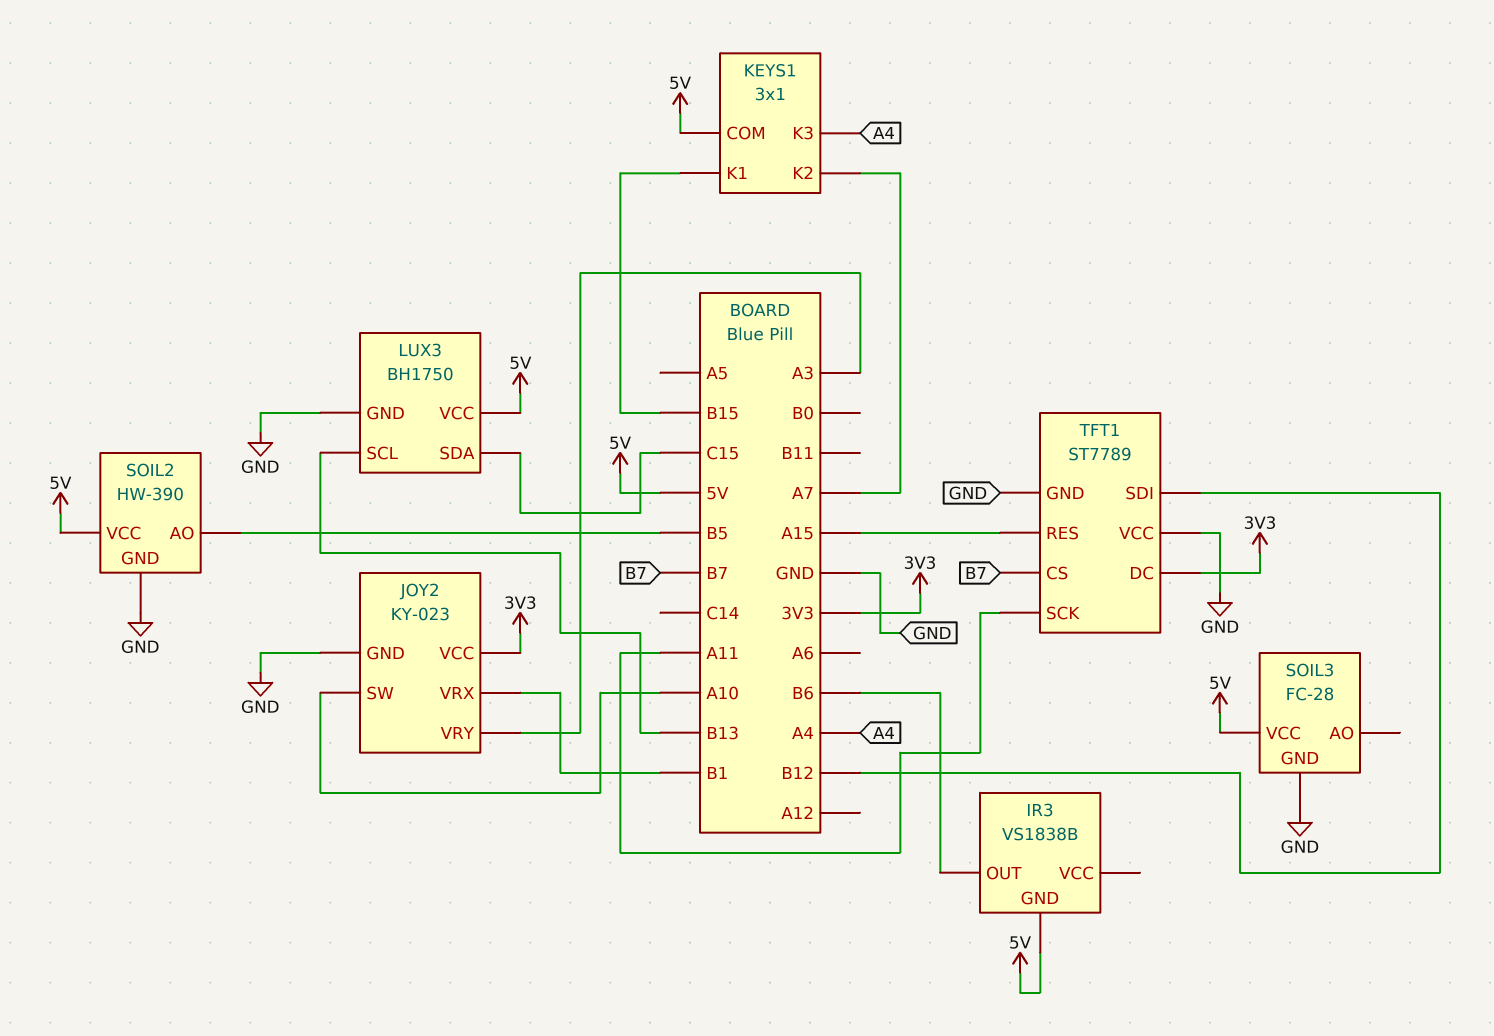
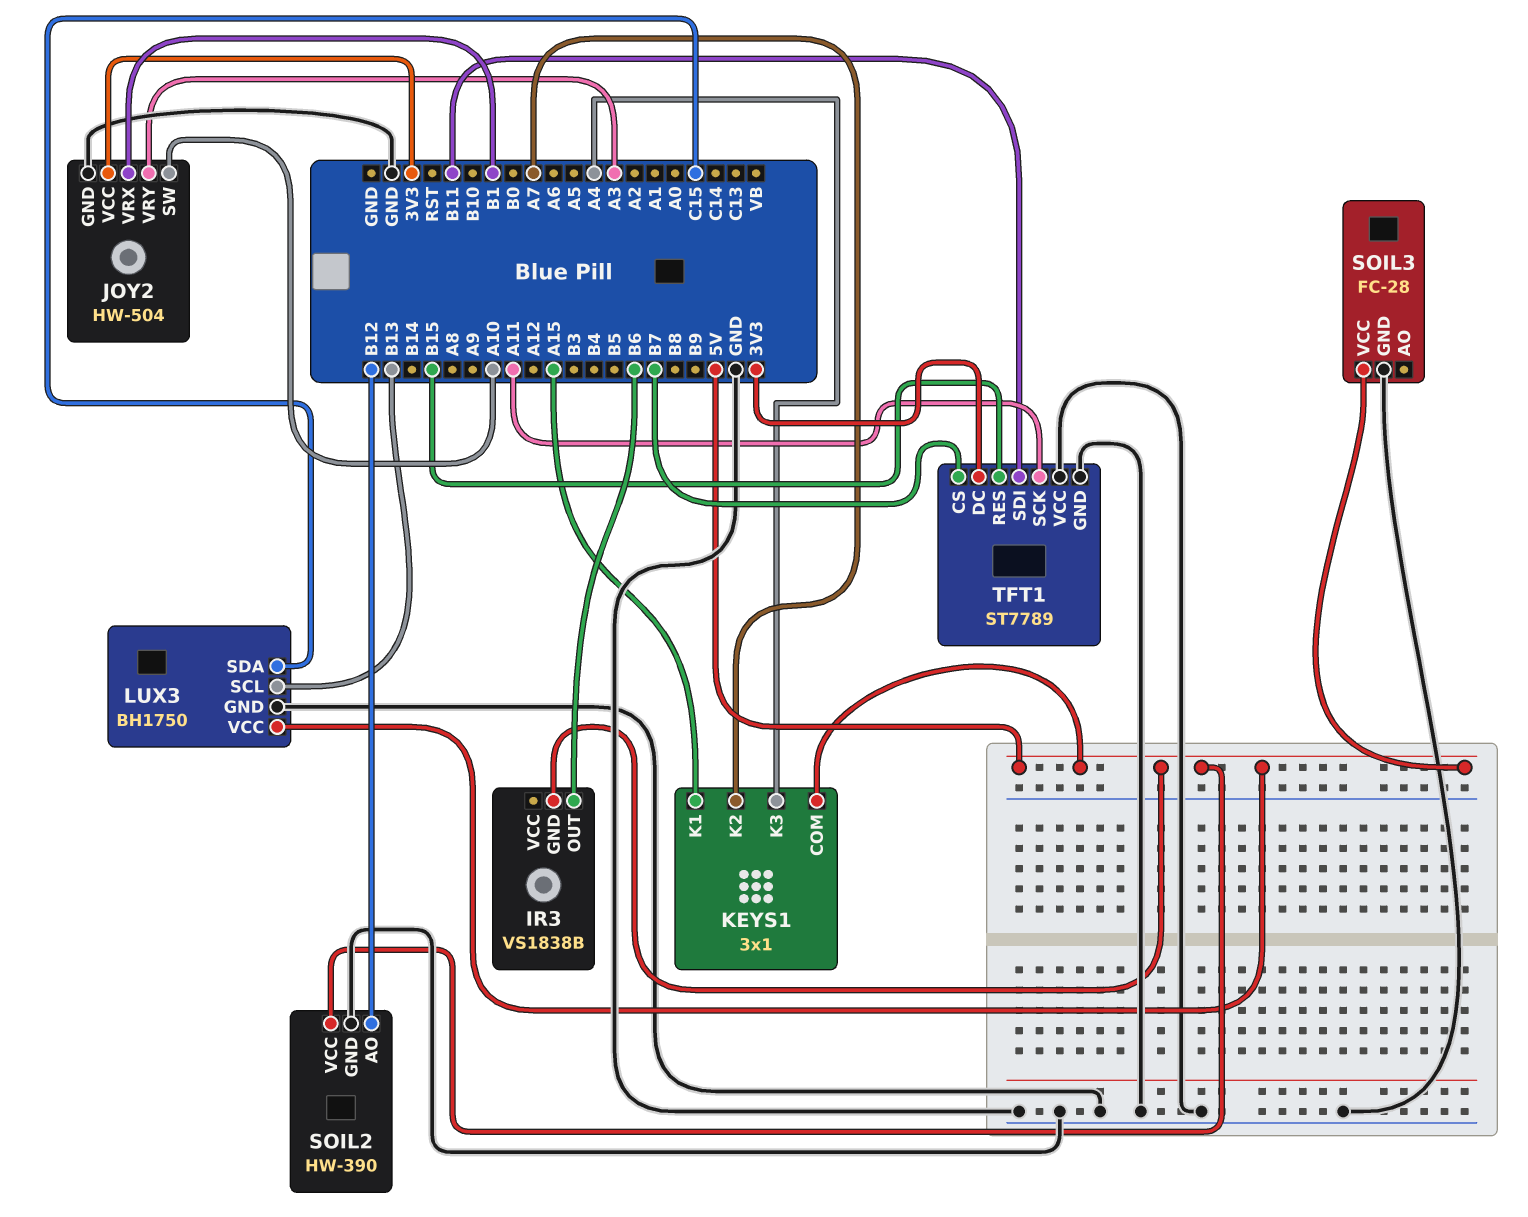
JOY2: KY-023 -> HW-504
KEYS1 pin K1: B15 -> A15
SOIL2 pin AO: B5 -> B12
TFT1 pin RES: A15 -> B15
TFT1 pin SDI: B12 -> B11

